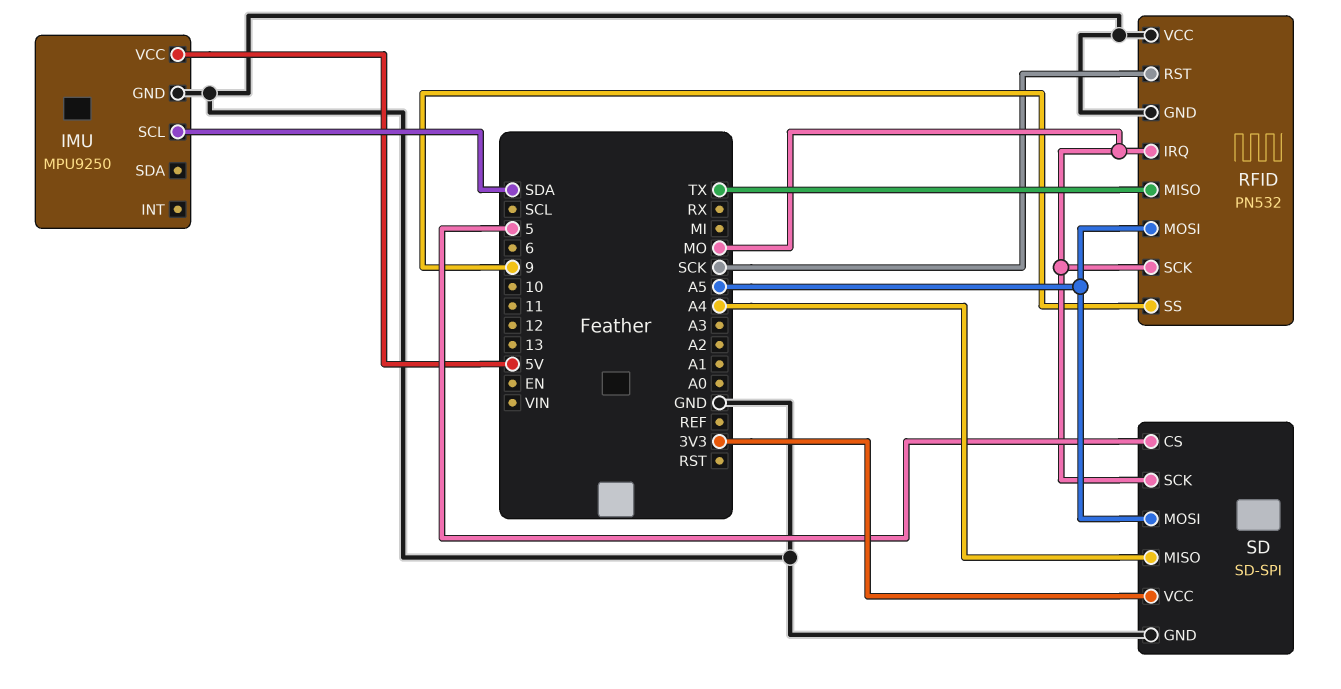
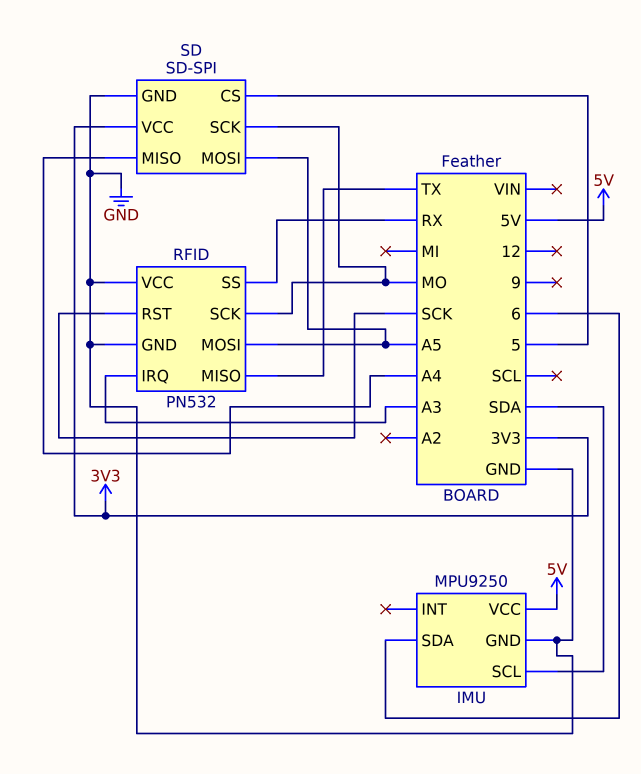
IMU pin SDA: none -> 6
RFID pin IRQ: MO -> A3
RFID pin SS: 9 -> RX

